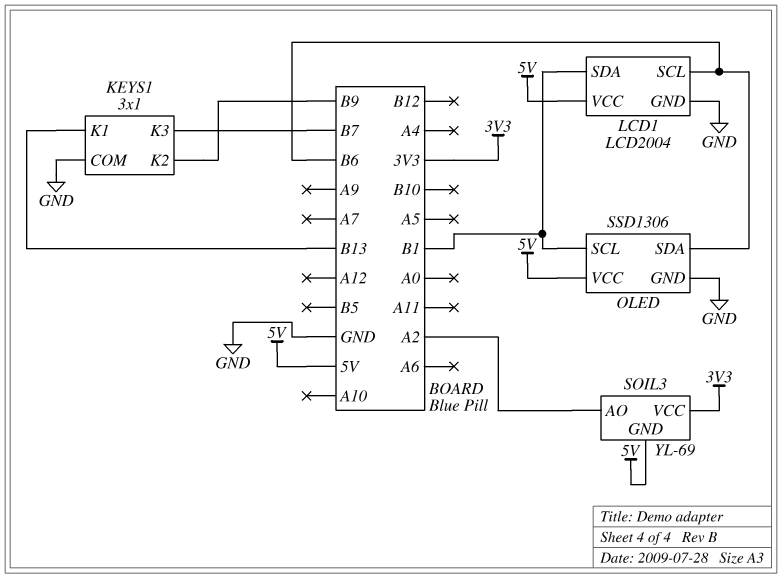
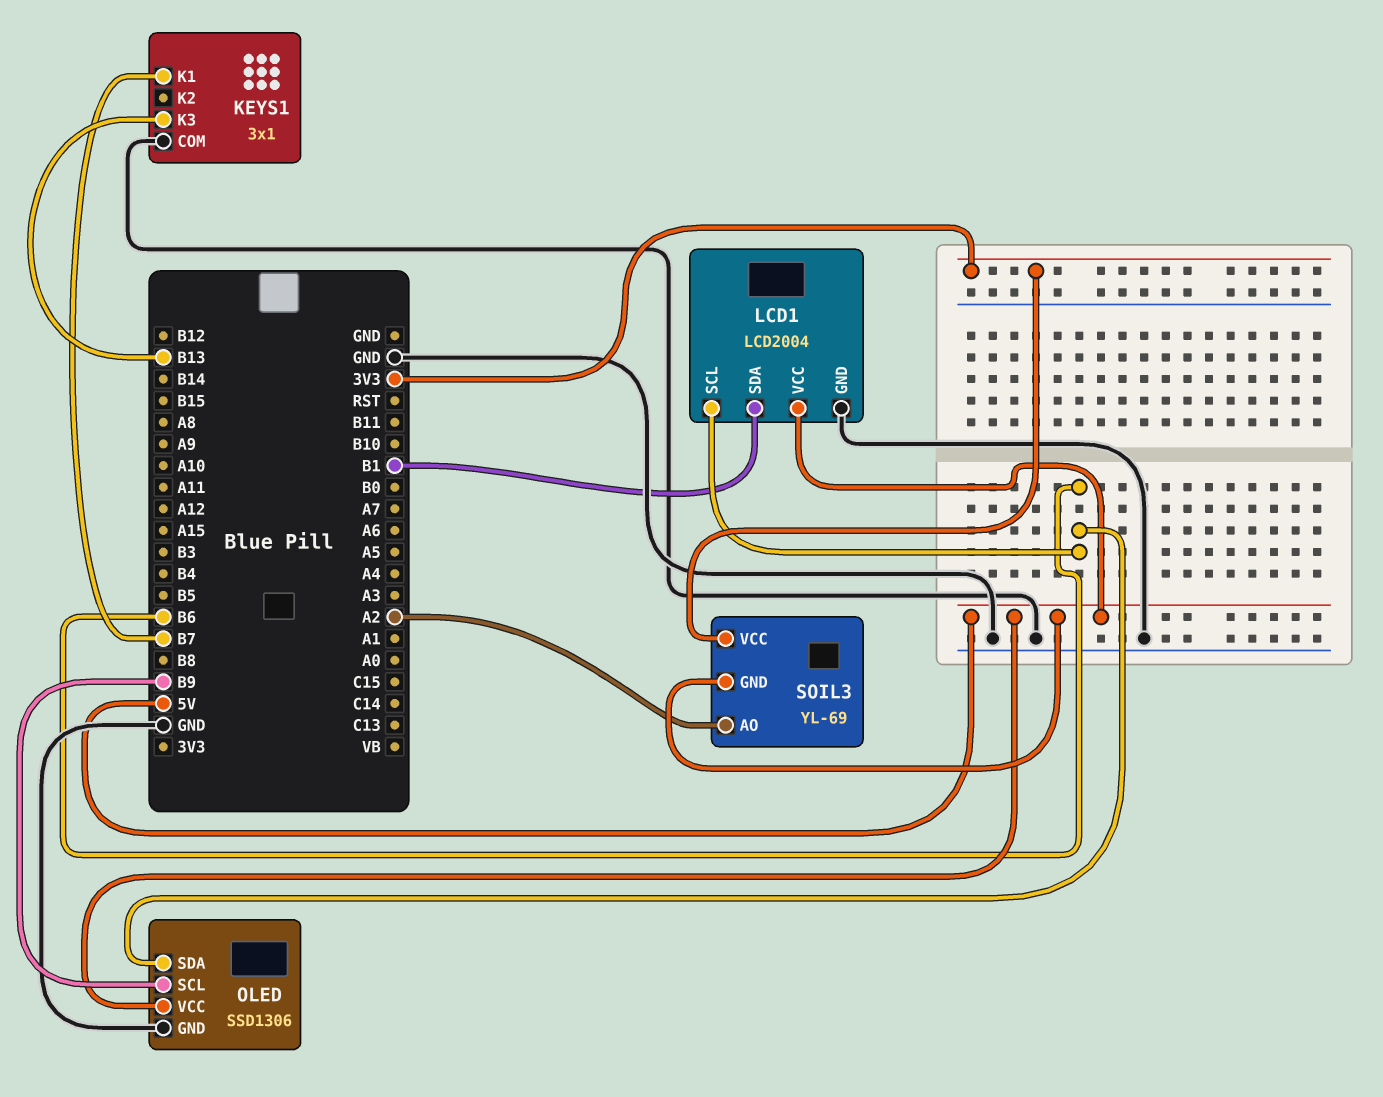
KEYS1 pin K1: B13 -> B7
KEYS1 pin K2: B9 -> none
KEYS1 pin K3: B7 -> B13
OLED pin SCL: B1 -> B9

